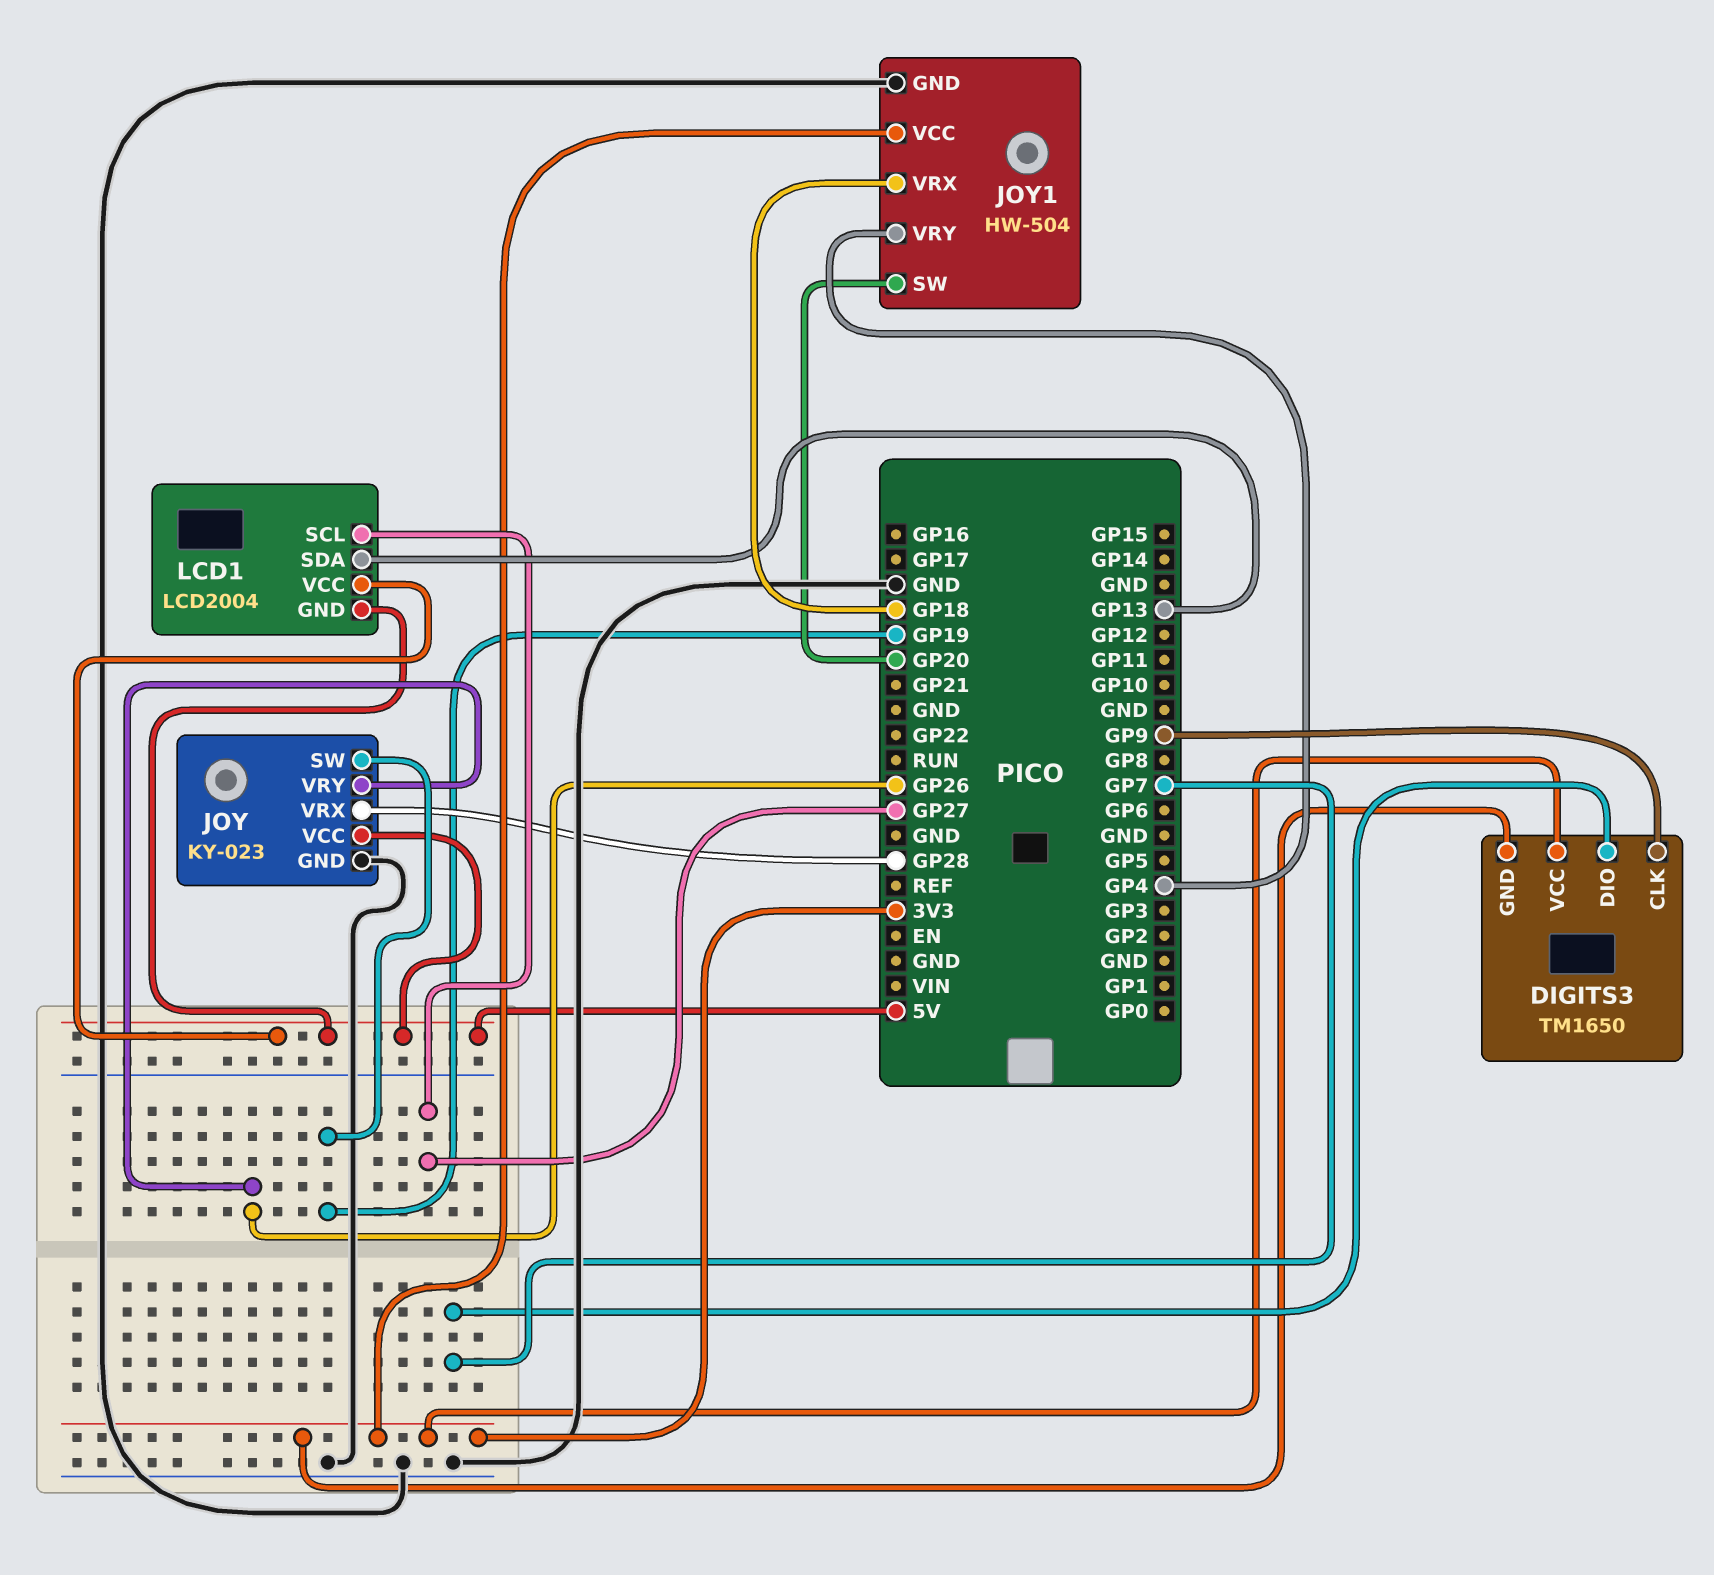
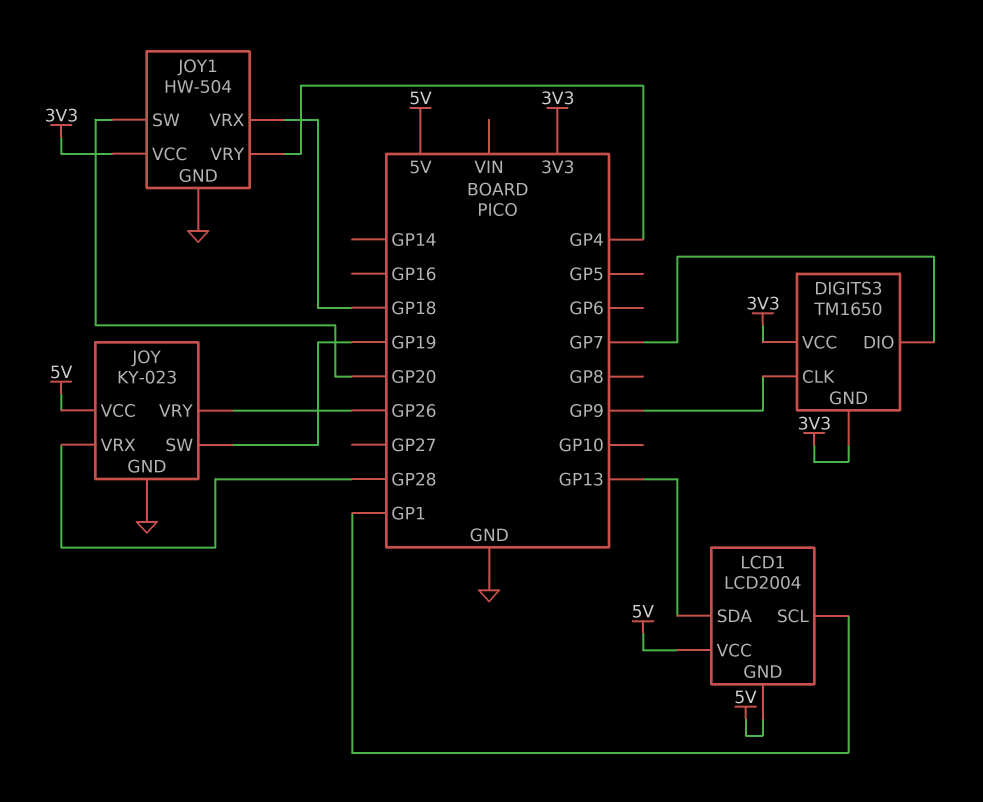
LCD1 pin SCL: GP27 -> GP1

